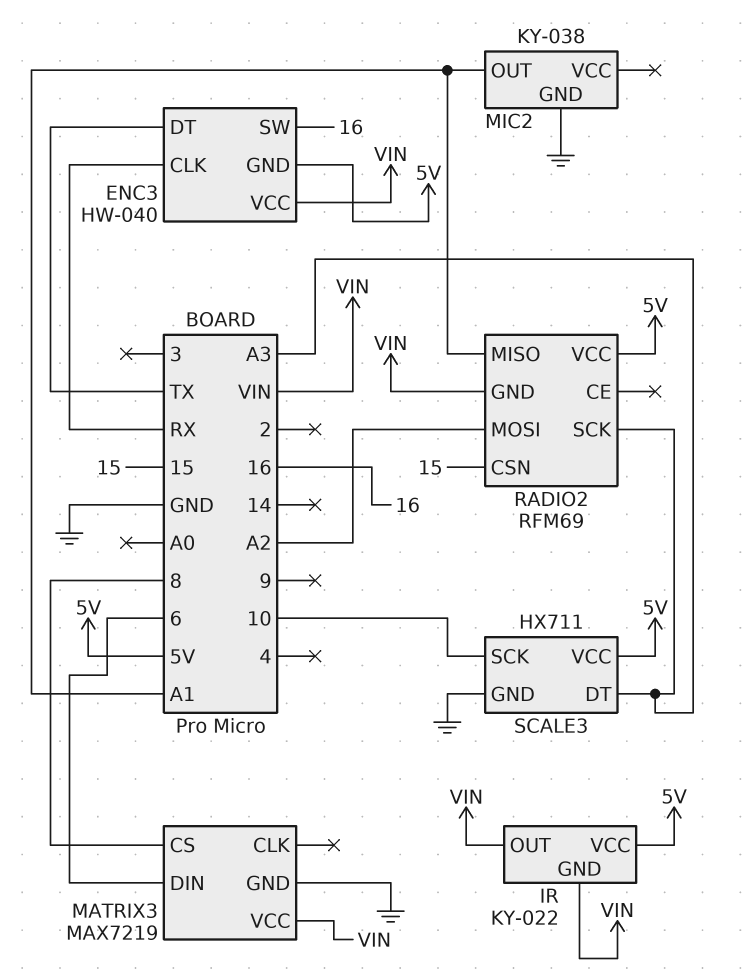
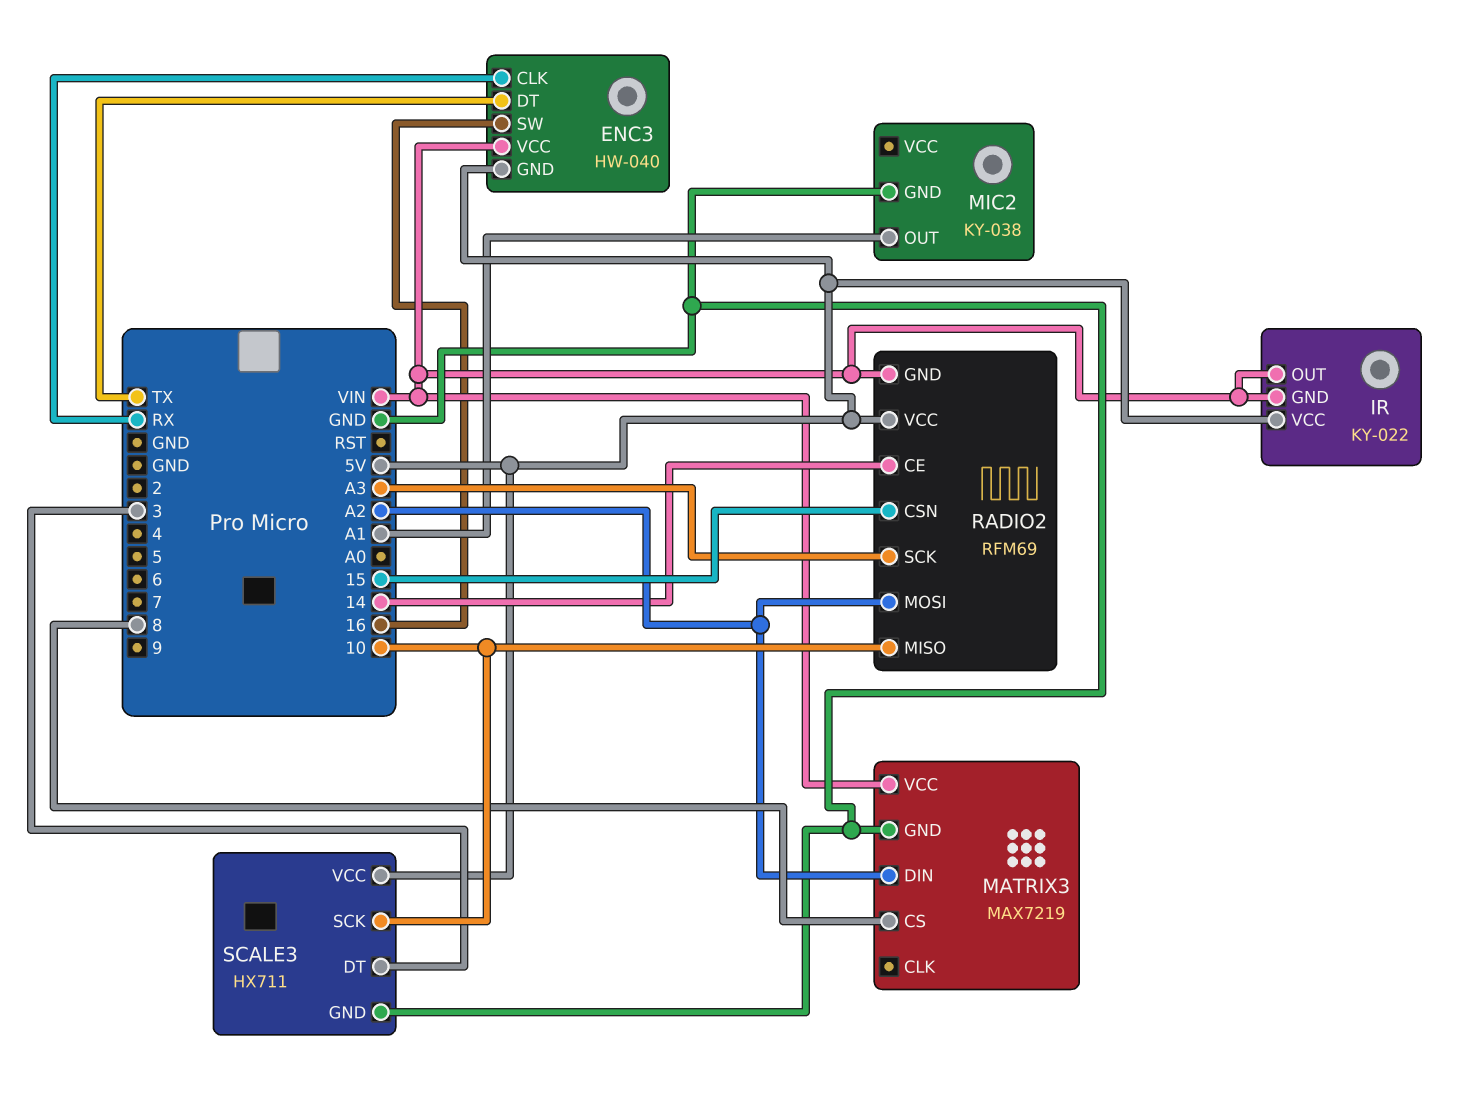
MATRIX3 pin DIN: 6 -> A2
RADIO2 pin CE: none -> 14
RADIO2 pin MISO: A1 -> 10
SCALE3 pin DT: A3 -> 3

